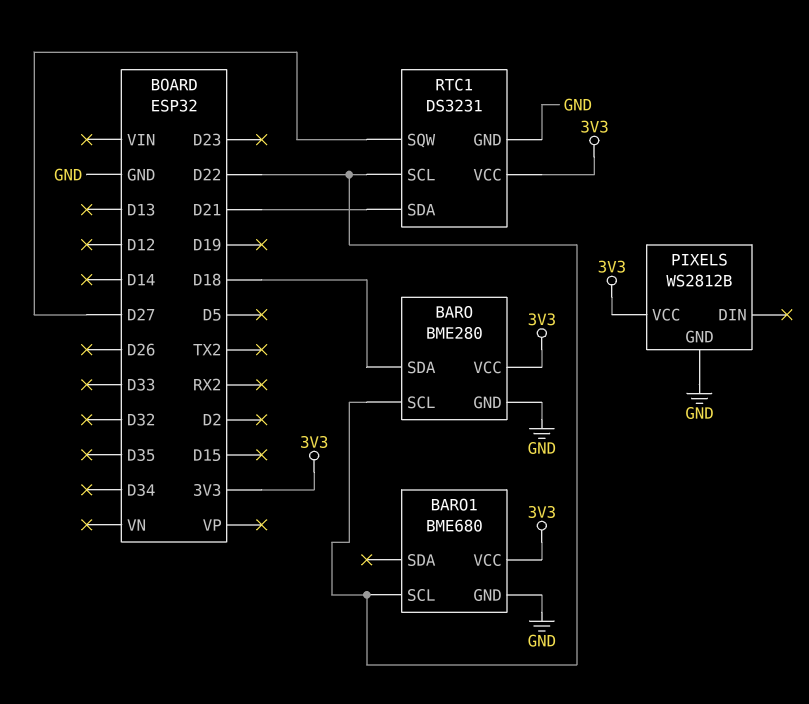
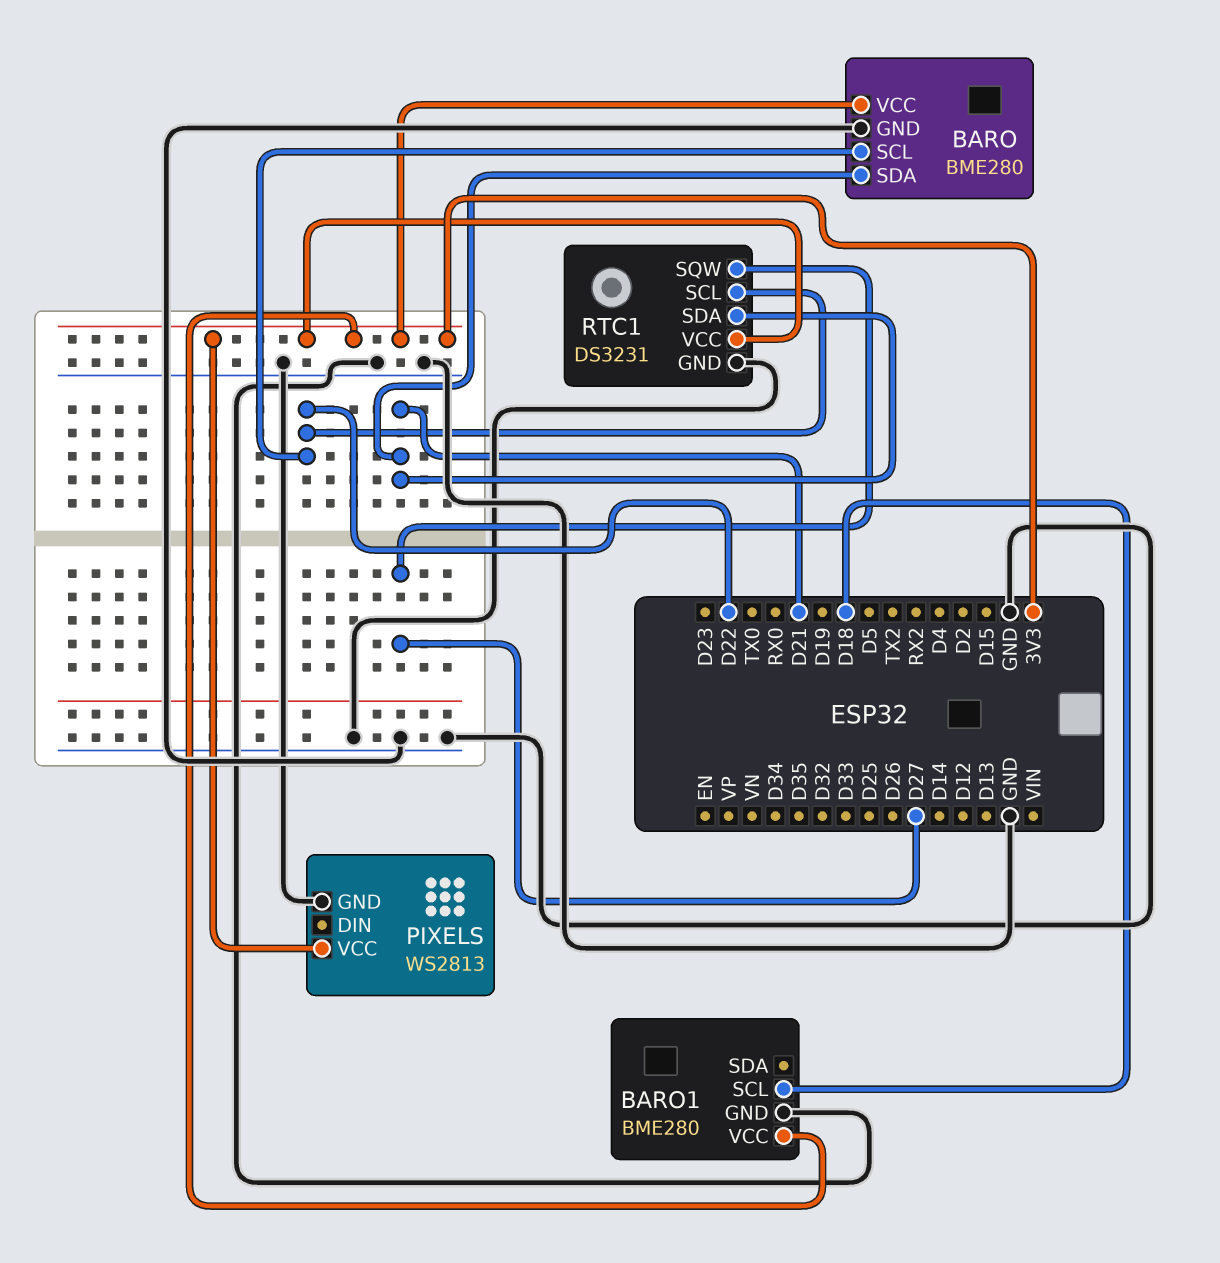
BARO pin SDA: D18 -> D21
BARO1: BME680 -> BME280
BARO1 pin SCL: D22 -> D18
PIXELS: WS2812B -> WS2813

